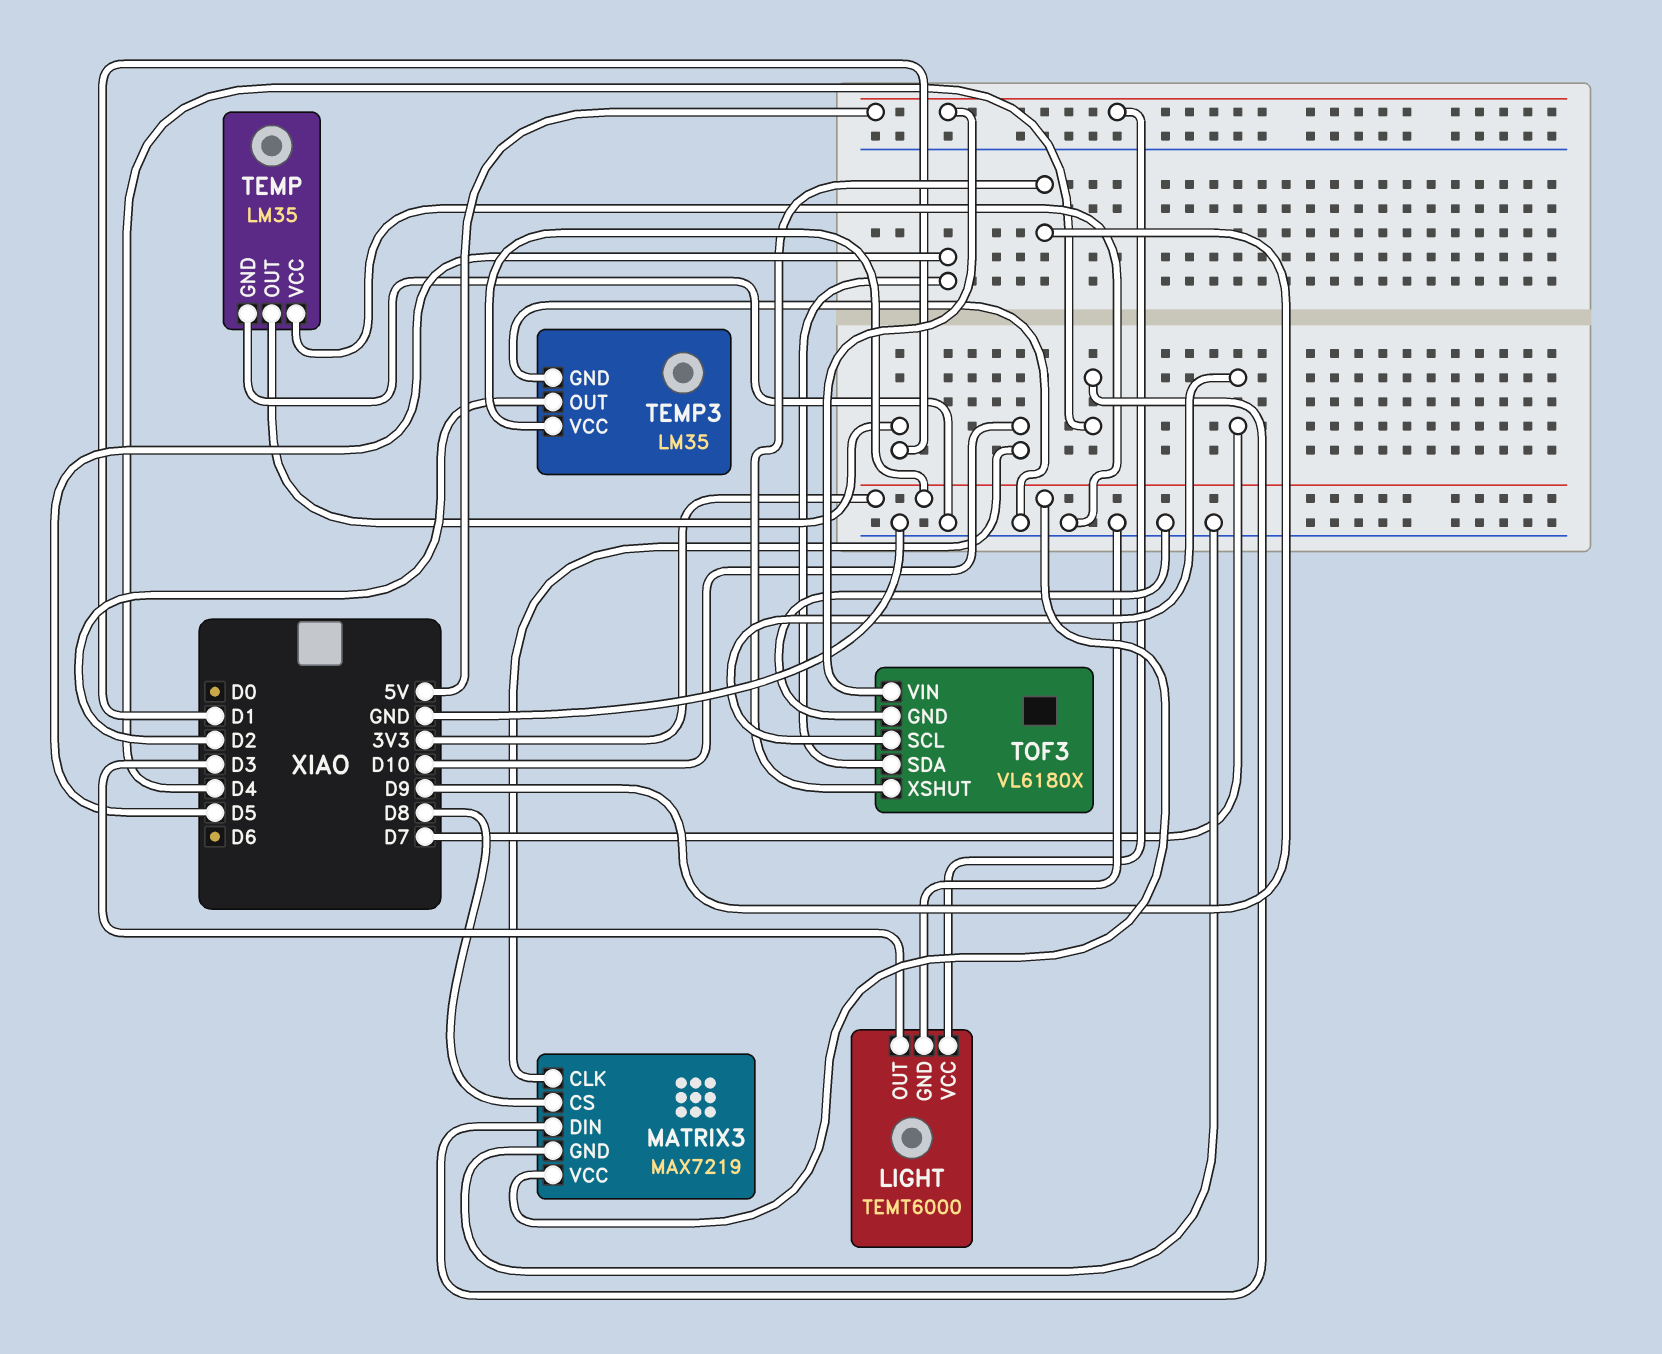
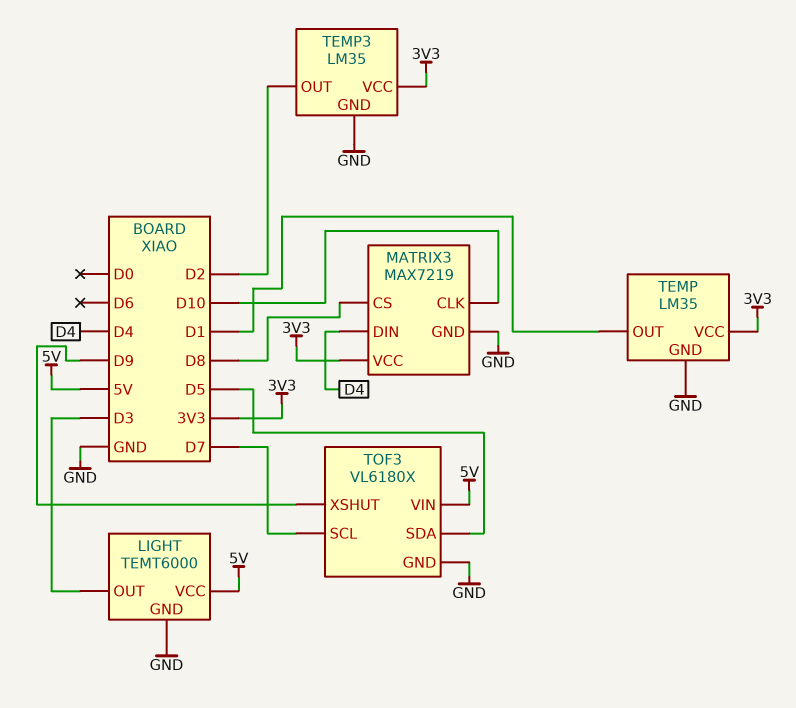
TEMP pin VCC: GND -> 3V3

